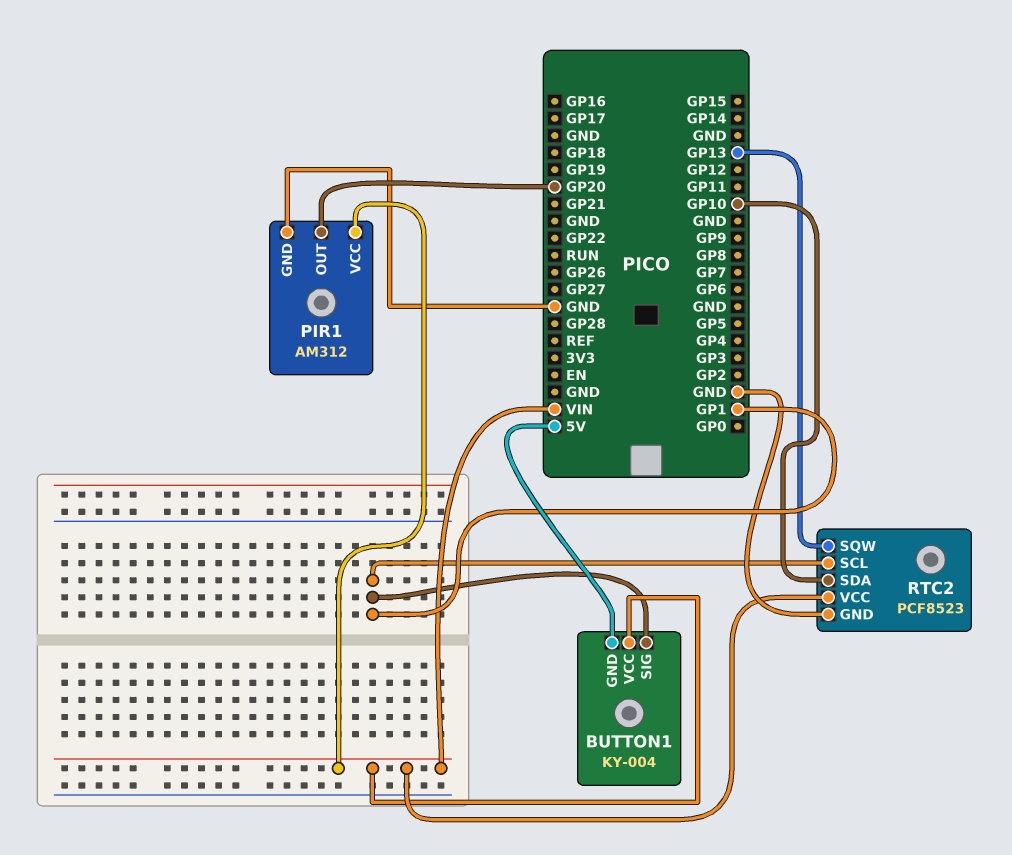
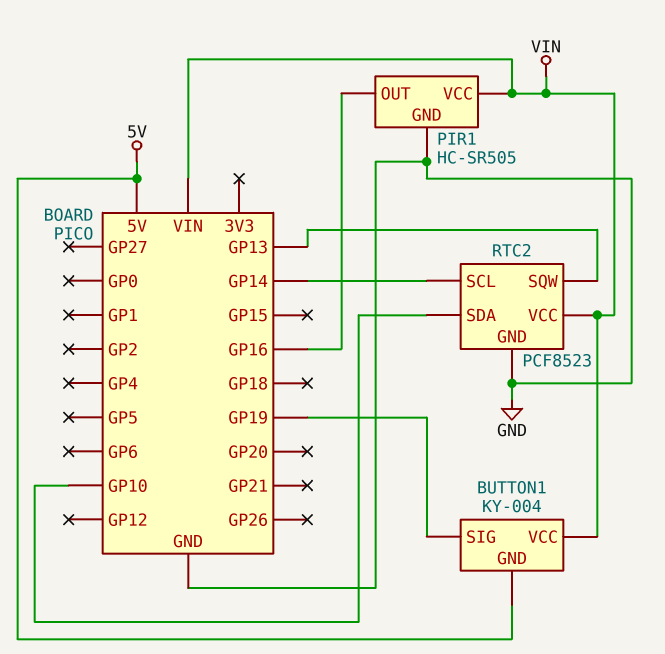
BUTTON1 pin SIG: GP1 -> GP19
PIR1: AM312 -> HC-SR505
PIR1 pin OUT: GP20 -> GP16
RTC2 pin SCL: GP1 -> GP14

